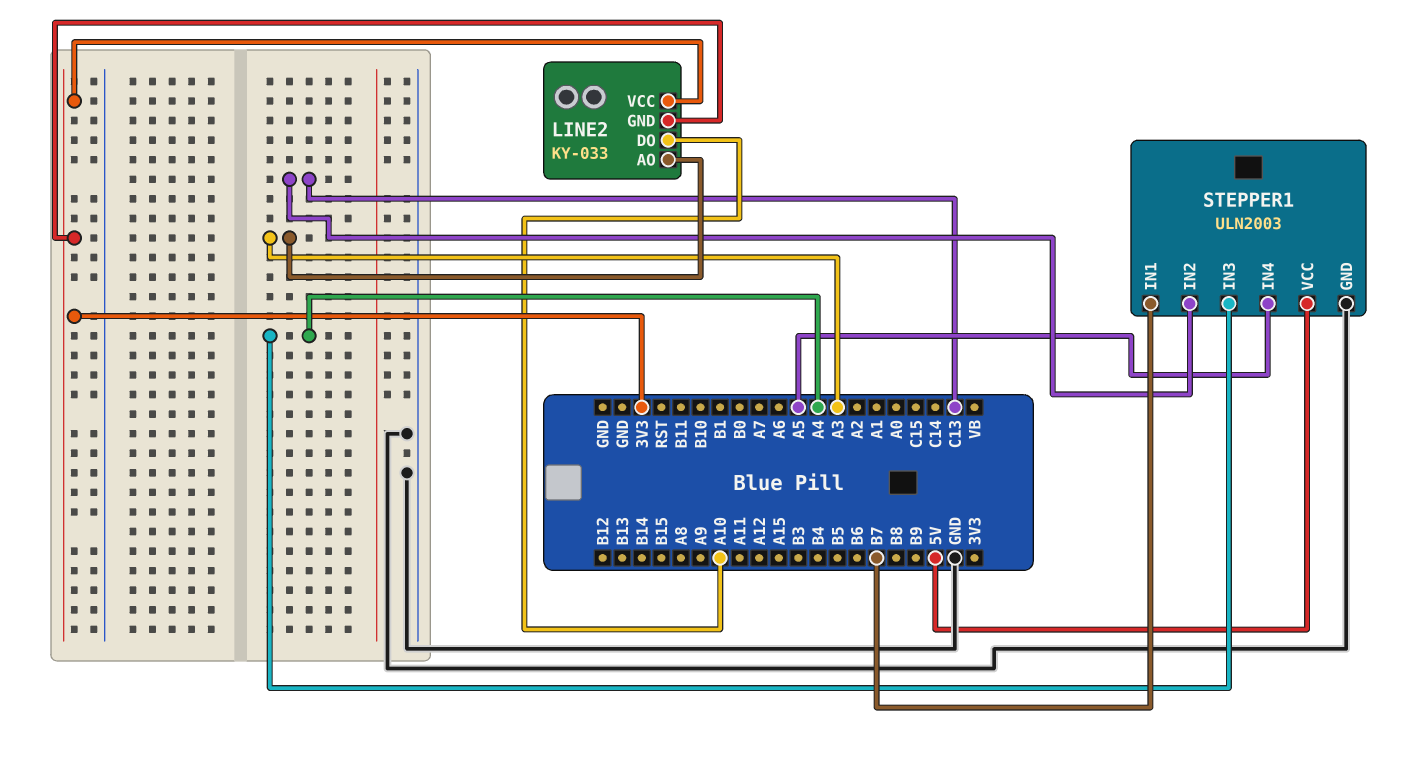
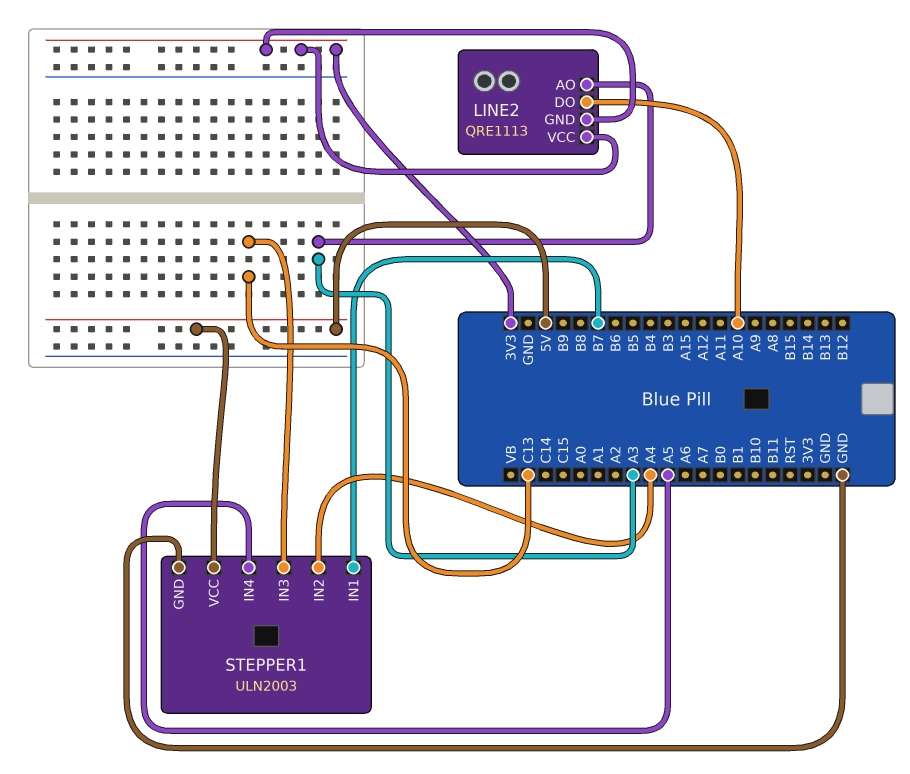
LINE2: KY-033 -> QRE1113
STEPPER1 pin IN2: C13 -> A4
STEPPER1 pin IN3: A4 -> C13

